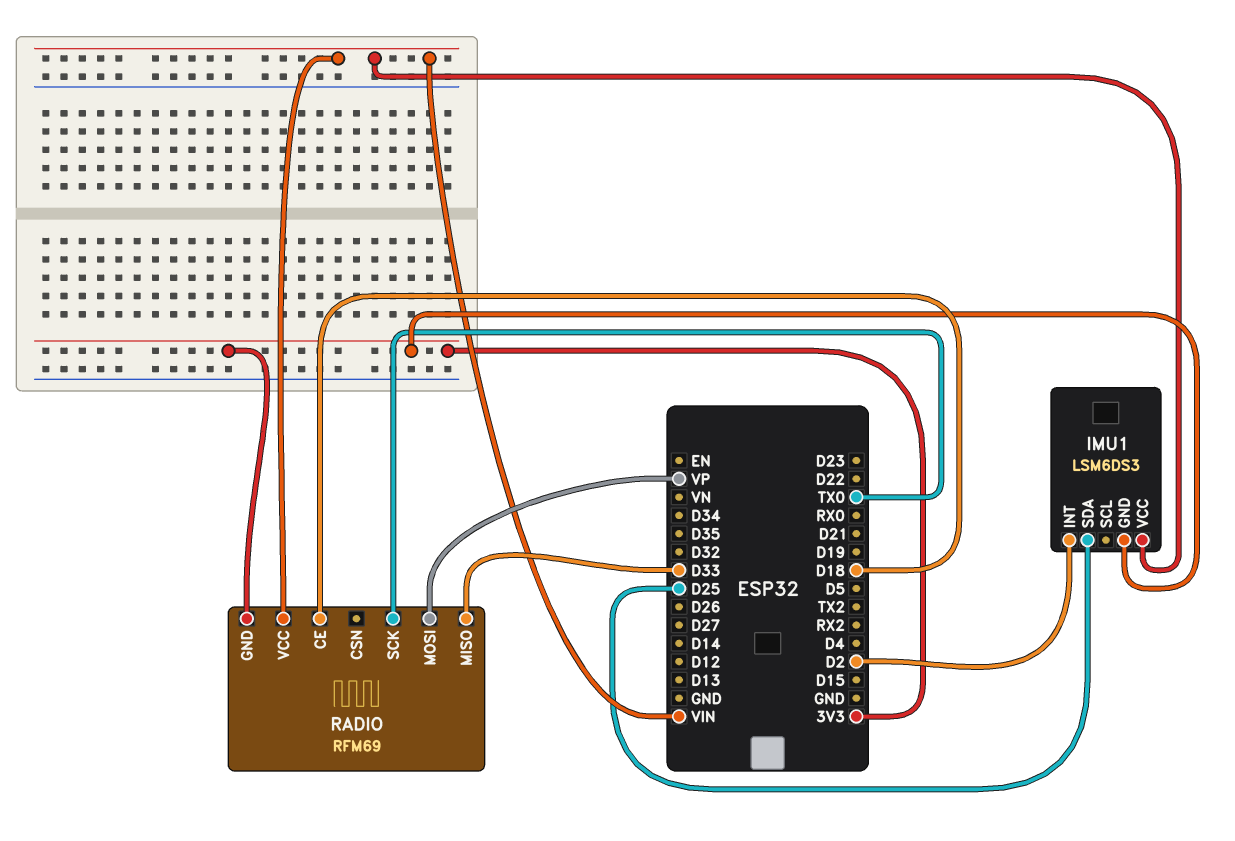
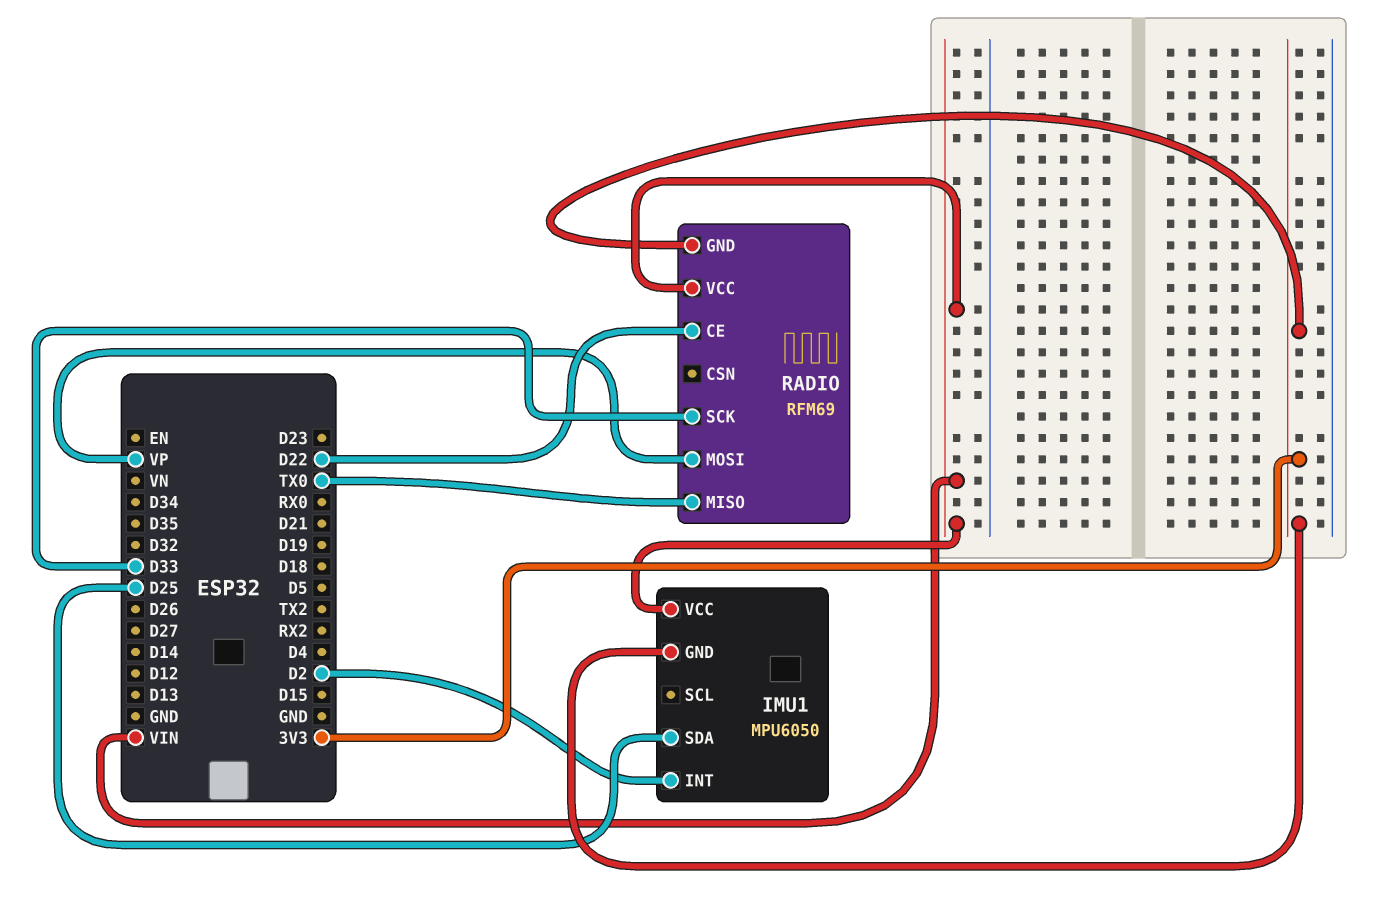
IMU1: LSM6DS3 -> MPU6050
RADIO pin CE: D18 -> D22
RADIO pin MISO: D33 -> TX0
RADIO pin SCK: TX0 -> D33

